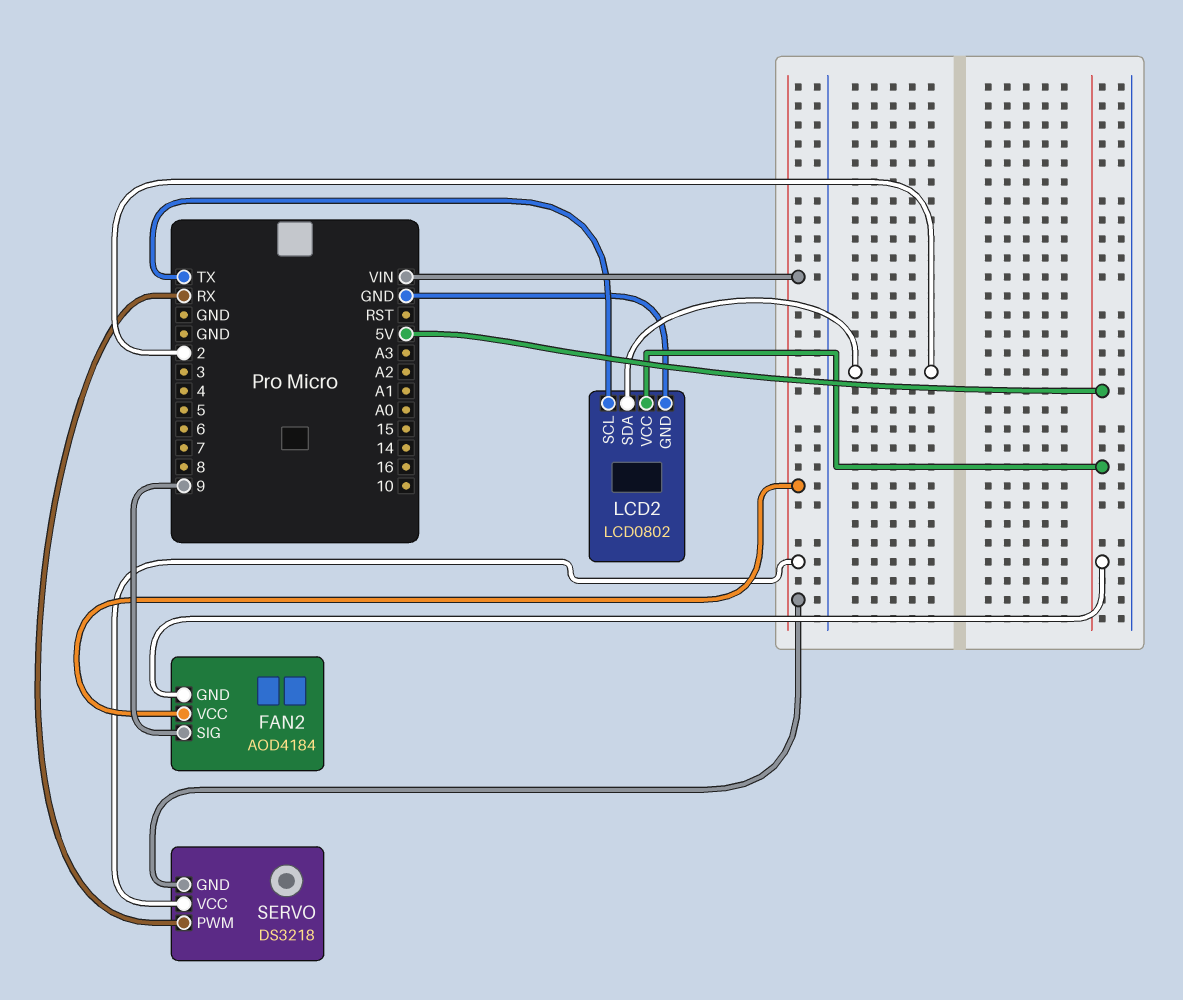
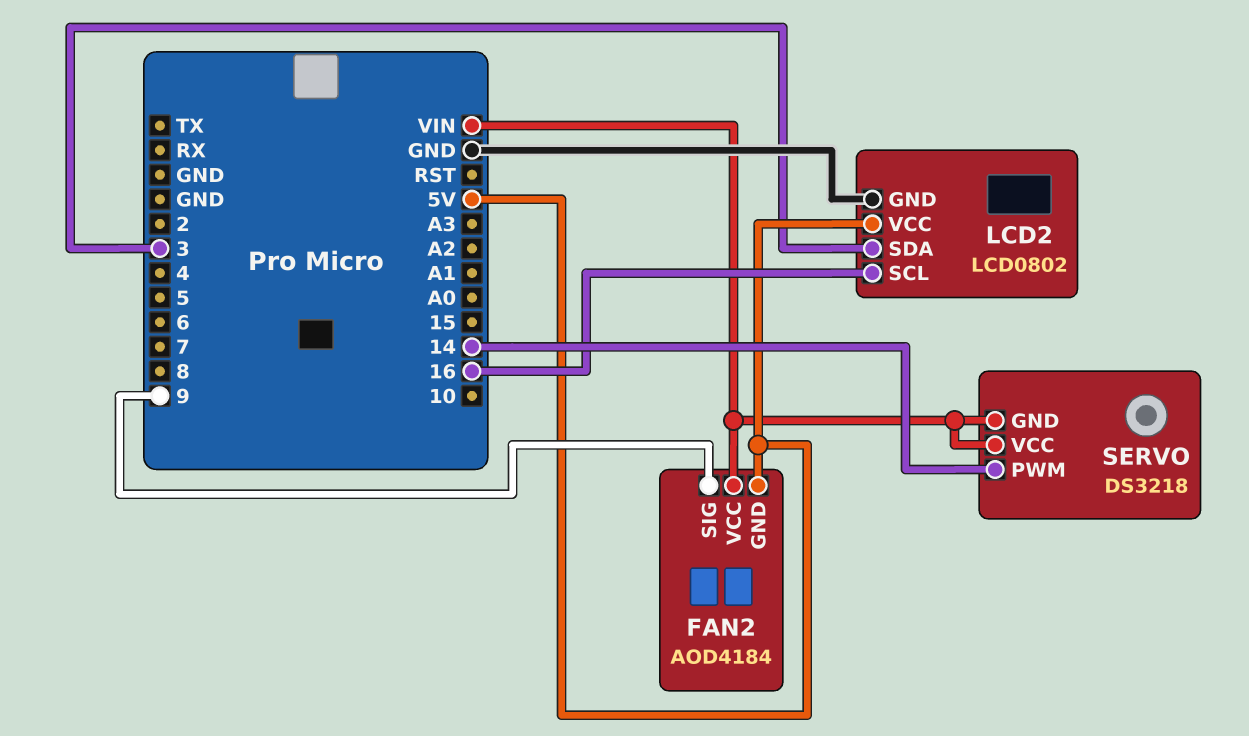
LCD2 pin SCL: TX -> 16
LCD2 pin SDA: 2 -> 3
SERVO pin PWM: RX -> 14

